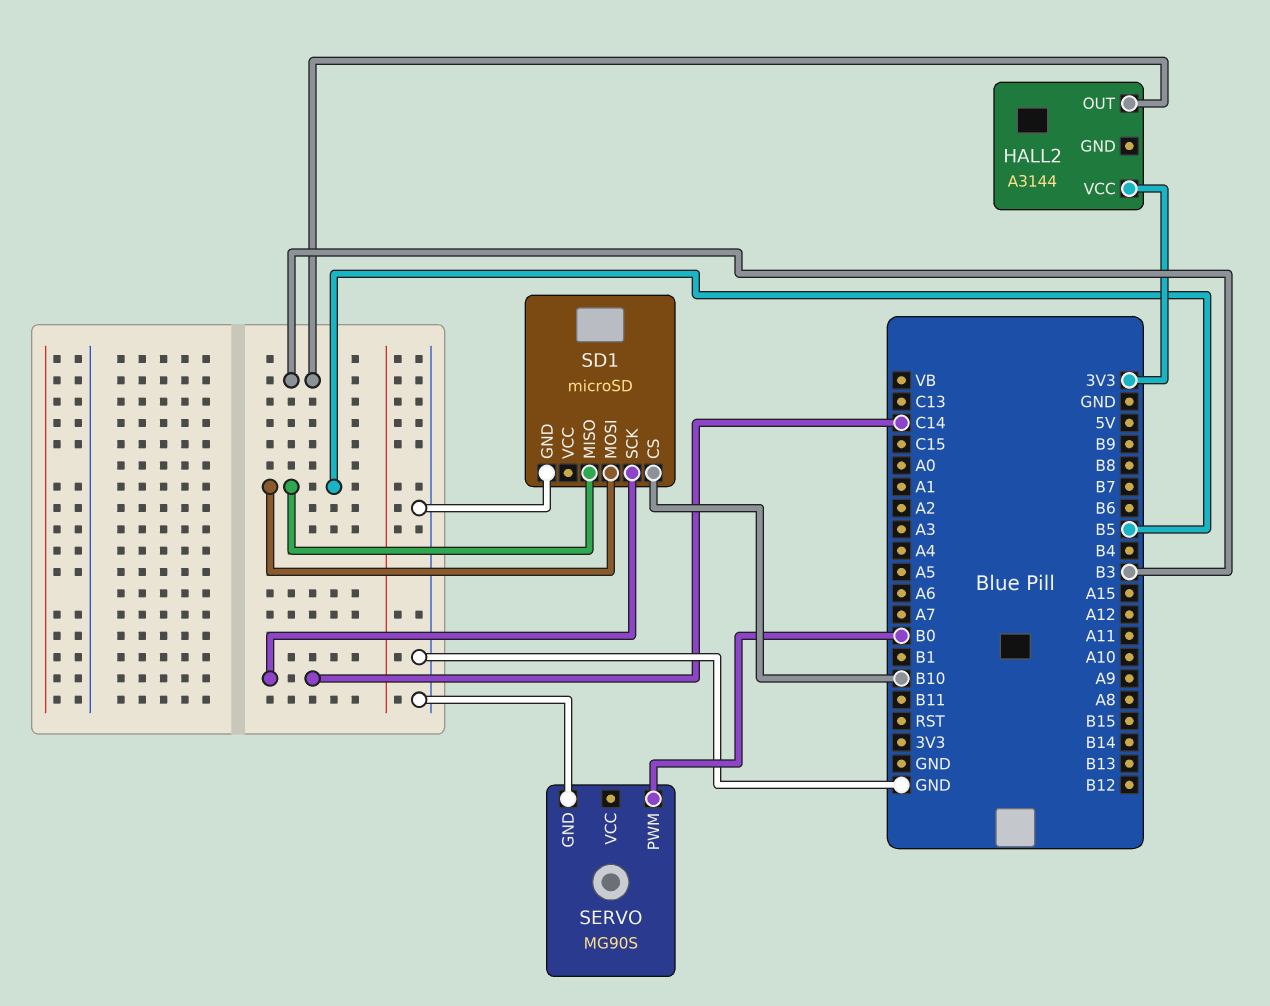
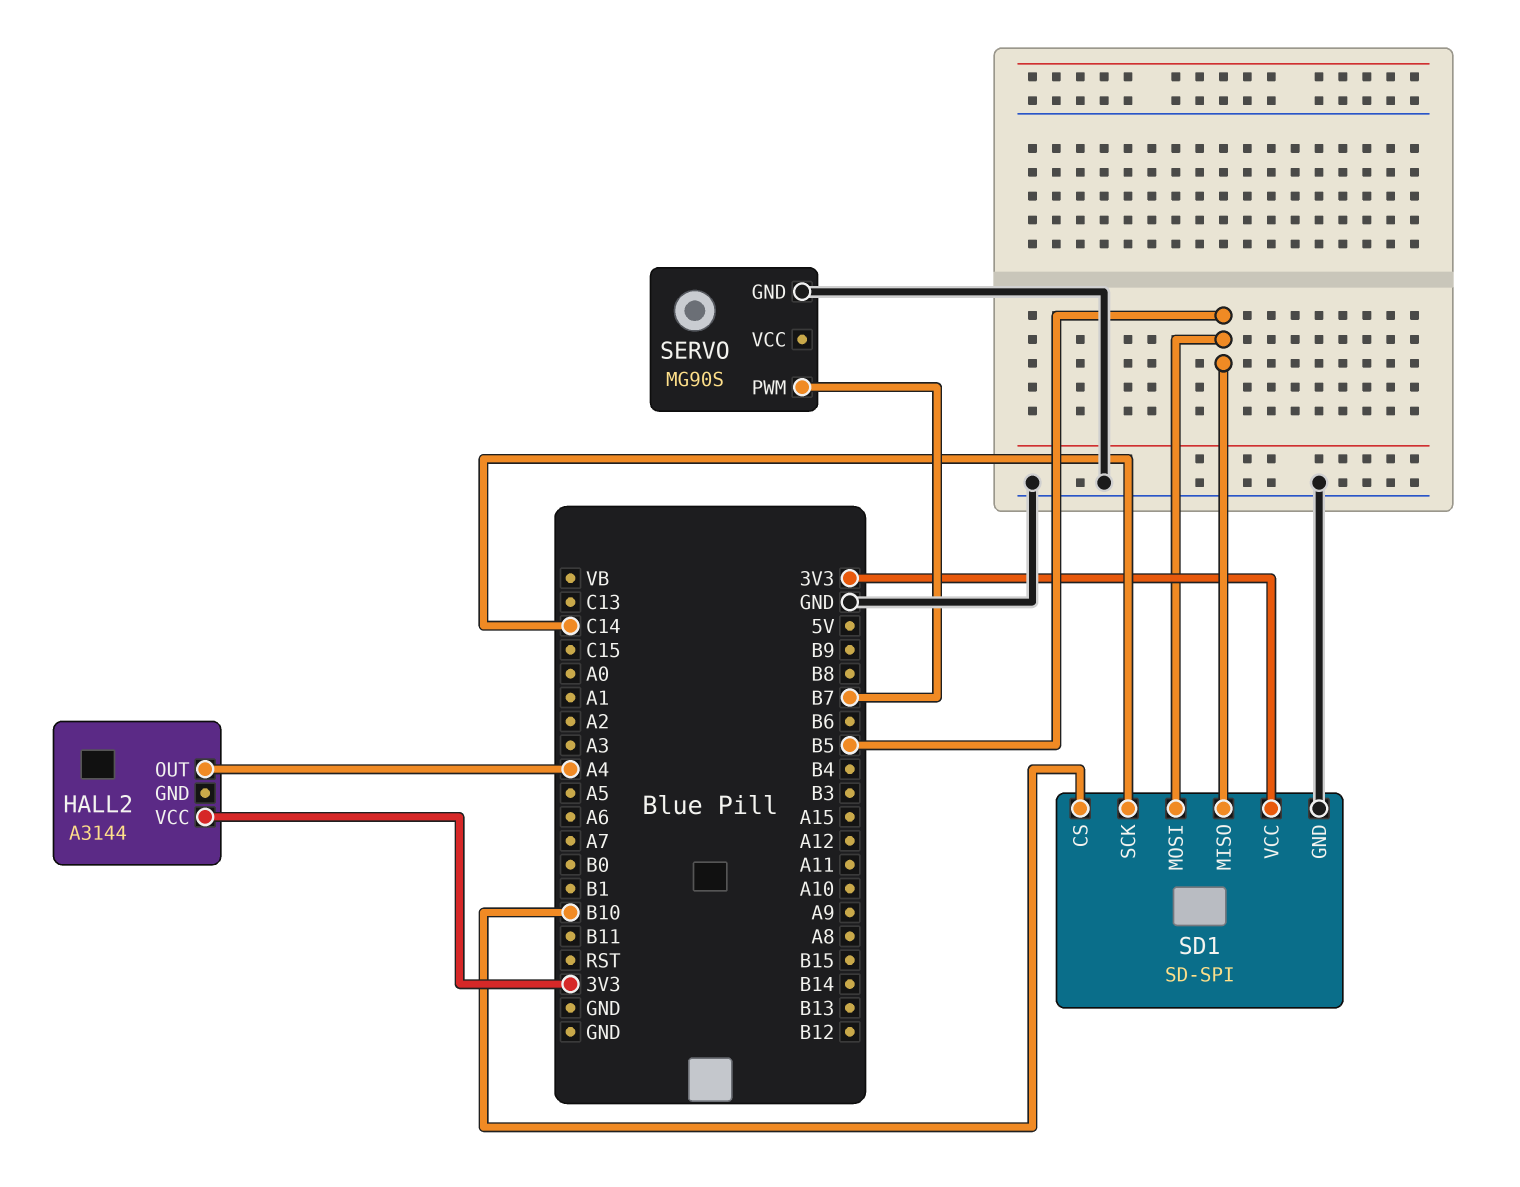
HALL2 pin OUT: B3 -> A4
SD1: microSD -> SD-SPI
SD1 pin VCC: none -> 3V3
SERVO pin PWM: B0 -> B7

